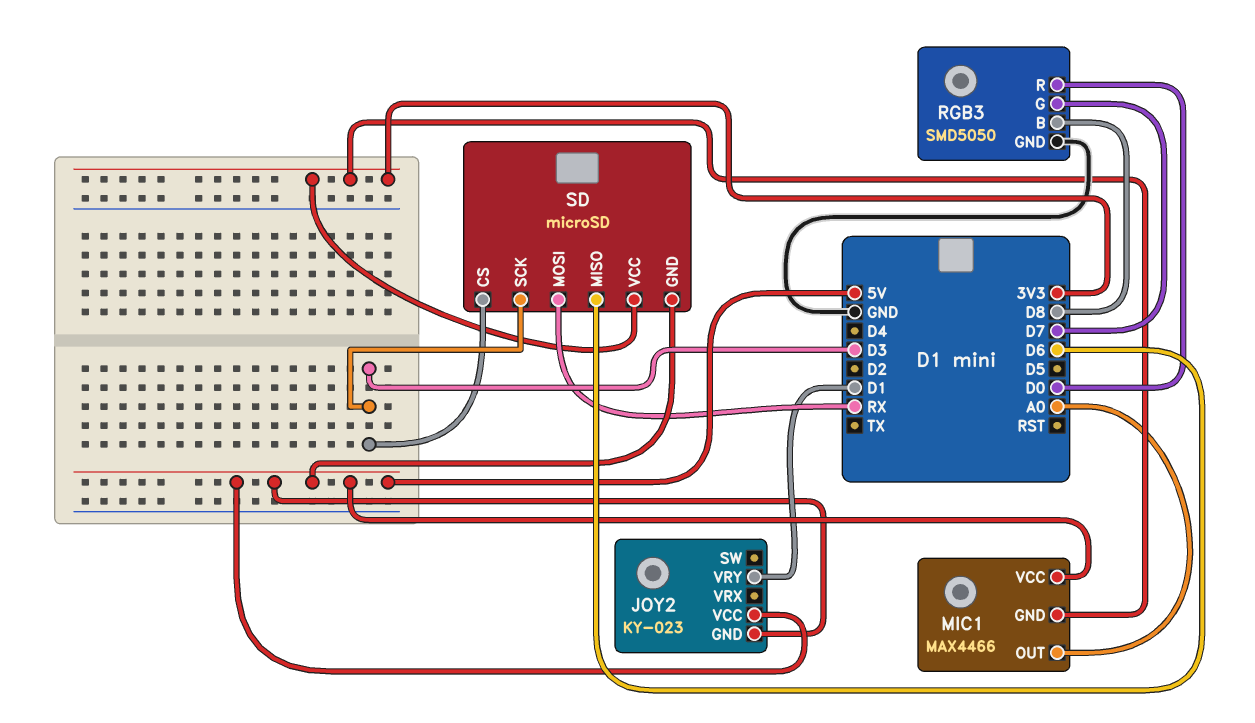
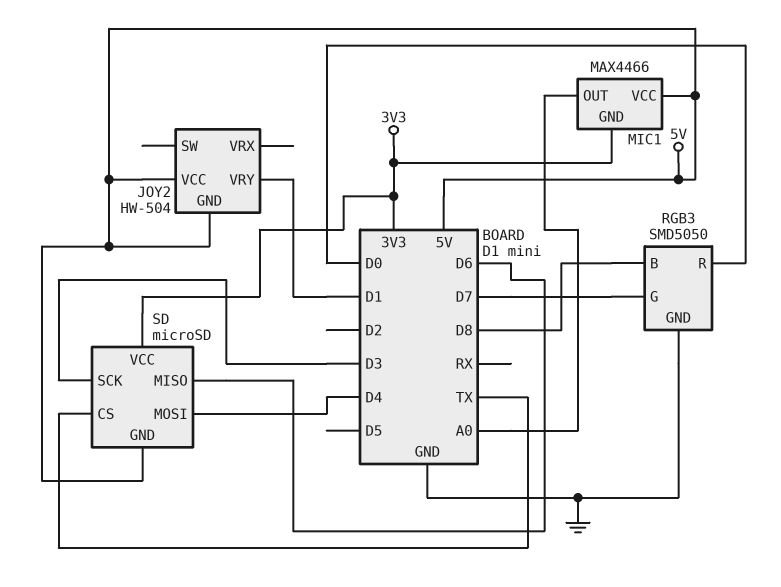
JOY2: KY-023 -> HW-504
SD pin CS: D3 -> TX
SD pin MOSI: RX -> D4

